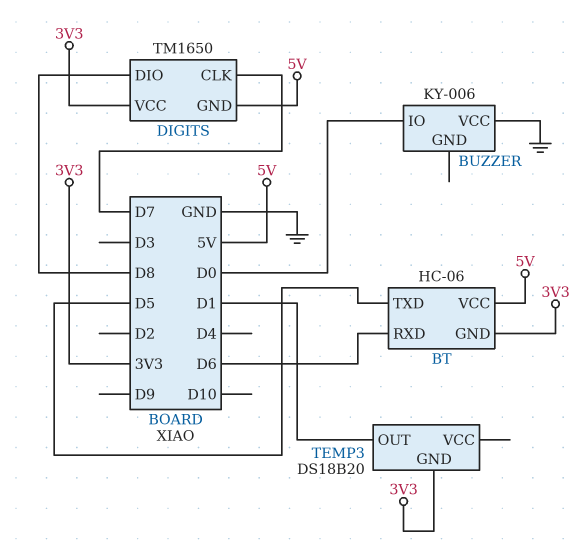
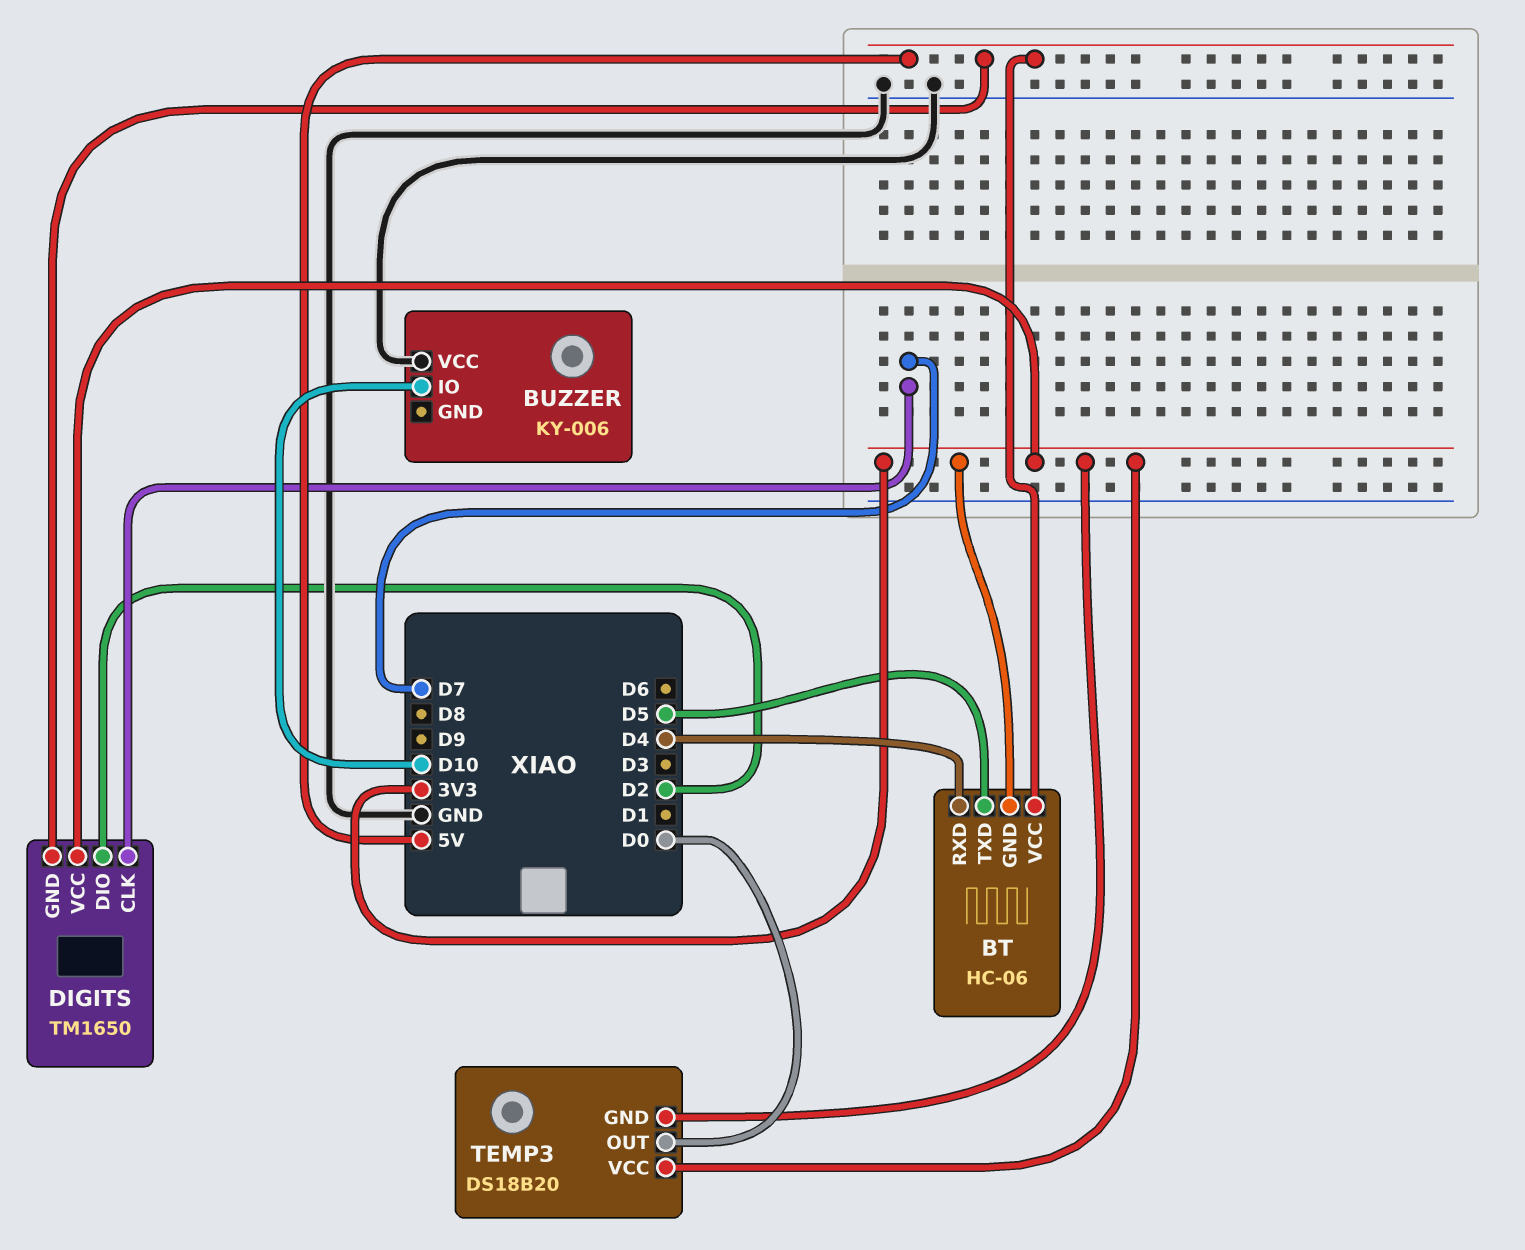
BT pin RXD: D6 -> D4
BUZZER pin IO: D0 -> D10
DIGITS pin DIO: D8 -> D2
TEMP3 pin OUT: D1 -> D0
TEMP3 pin VCC: none -> 3V3

